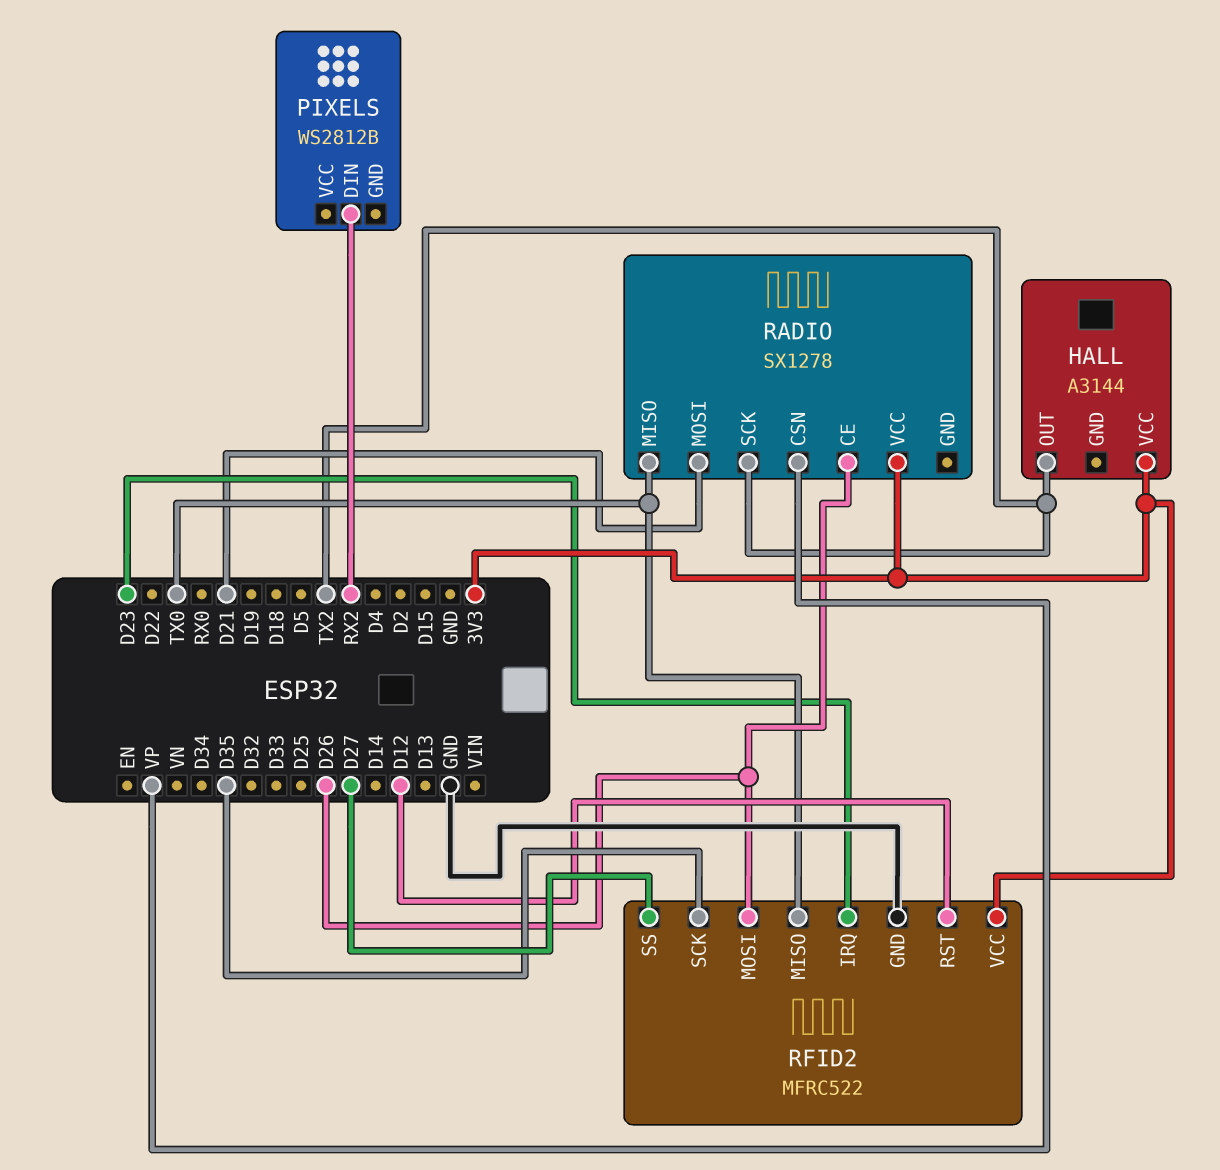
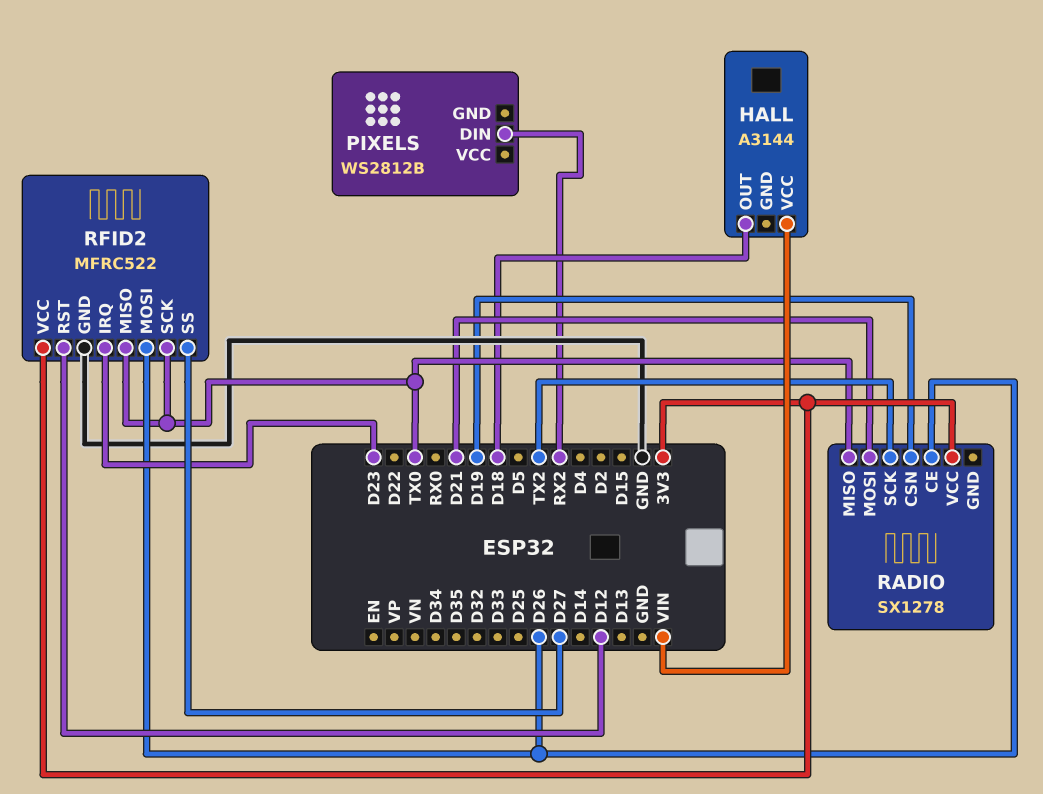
HALL pin OUT: TX2 -> D18
HALL pin VCC: 3V3 -> VIN
RADIO pin CSN: VP -> D19
RFID2 pin SCK: D35 -> TX0

